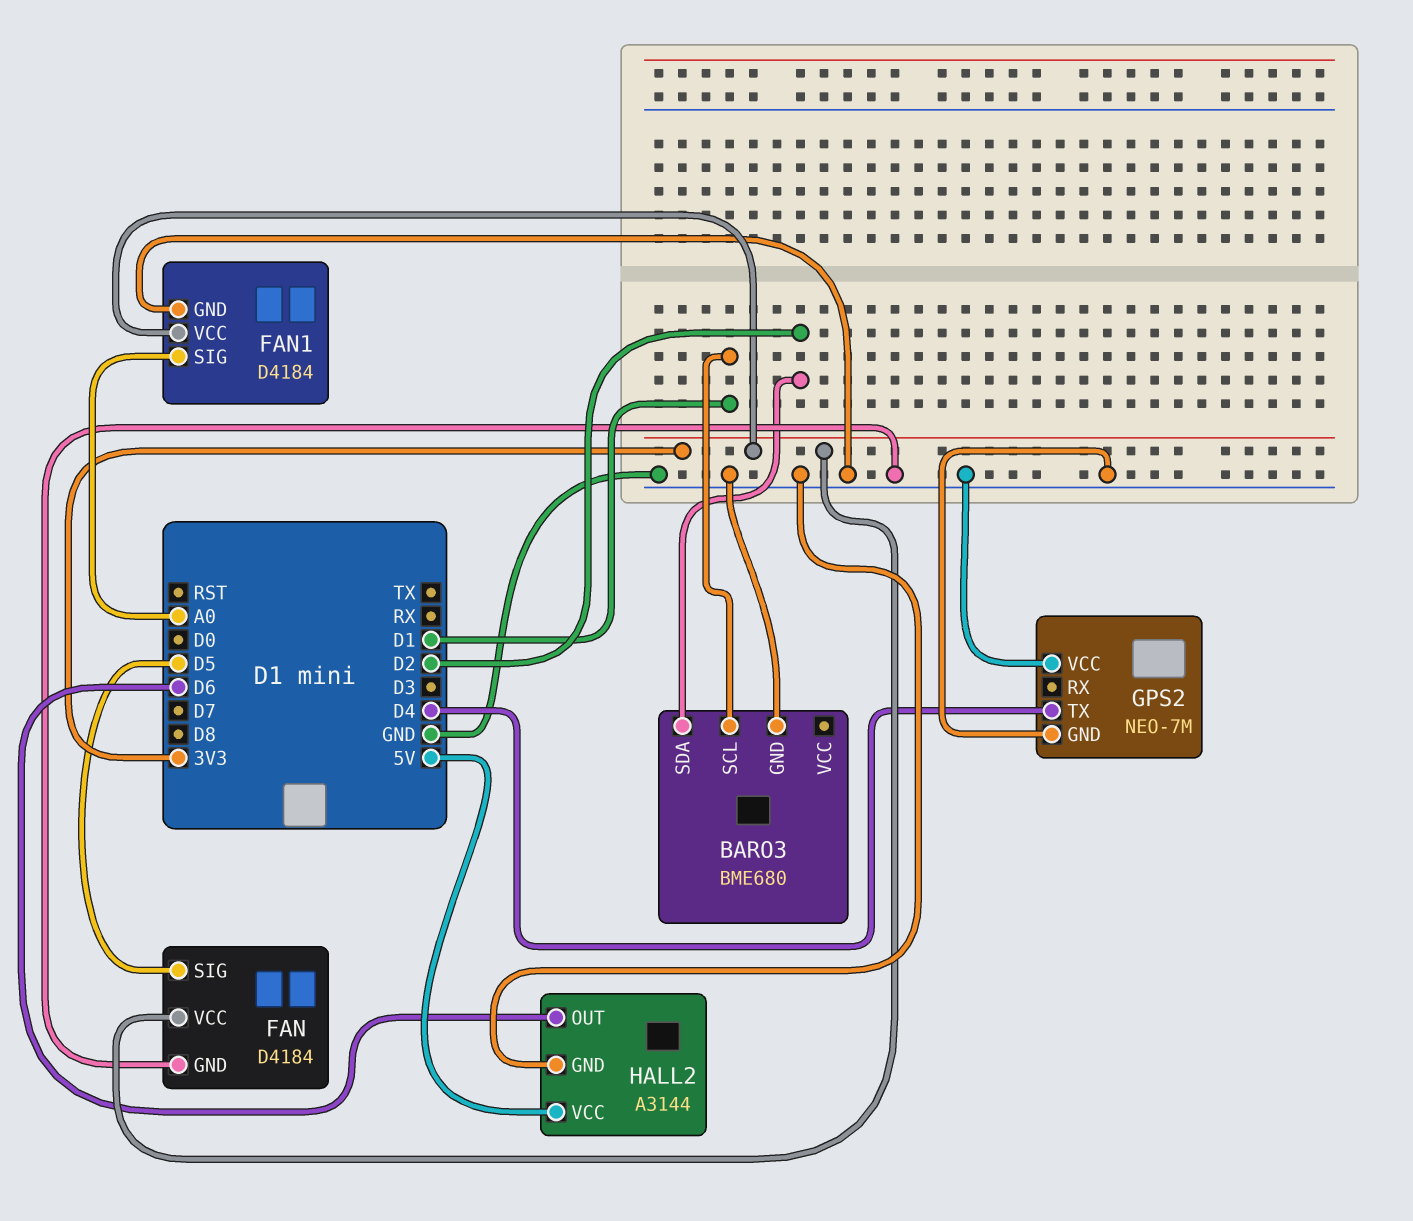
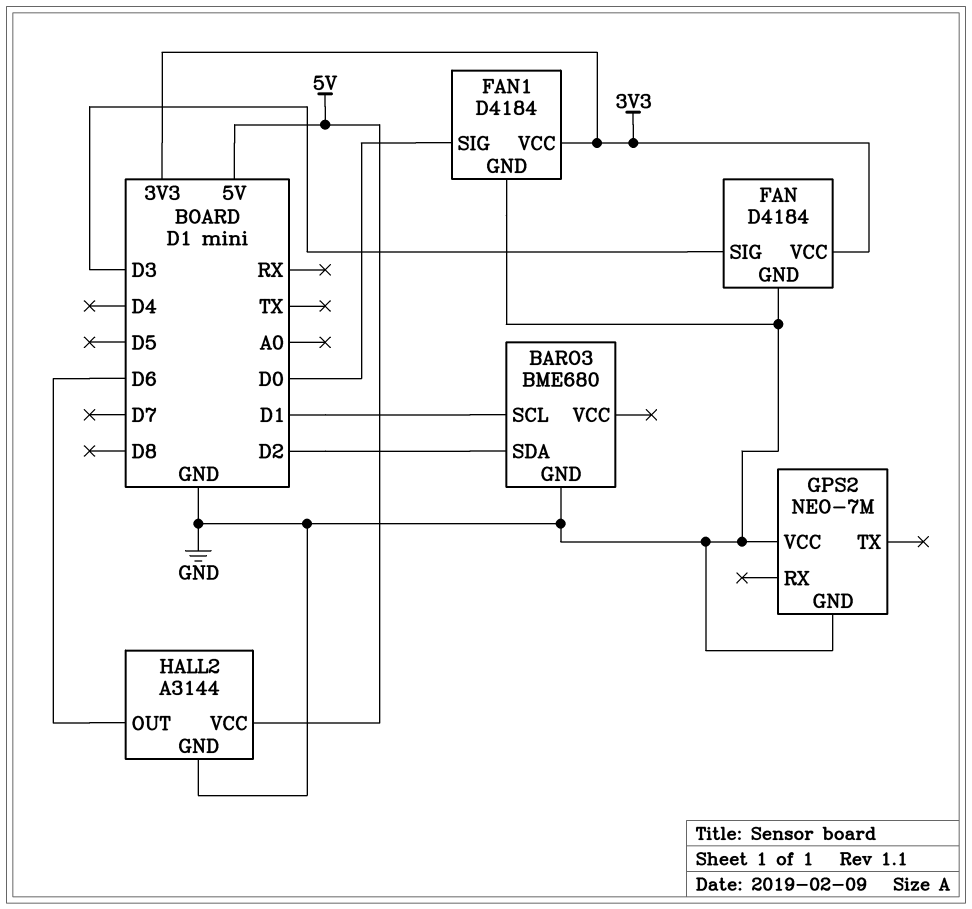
FAN pin SIG: D5 -> D3
FAN1 pin SIG: A0 -> D0
GPS2 pin TX: D4 -> none

